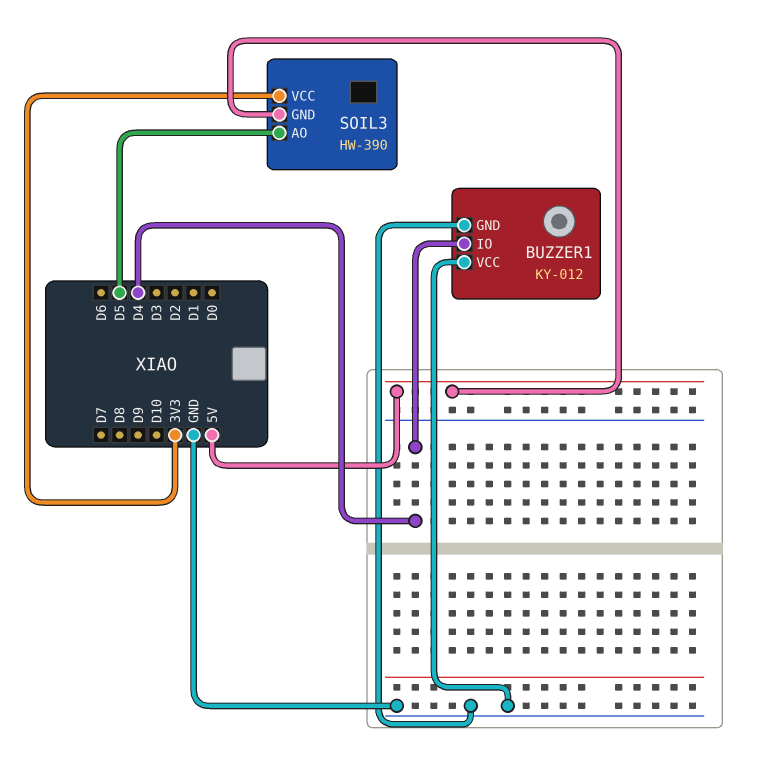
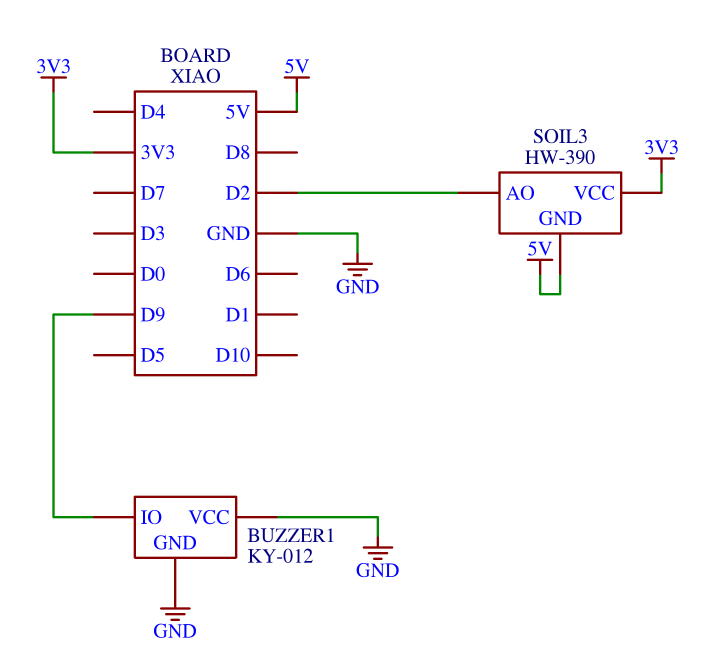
BUZZER1 pin IO: D4 -> D9
SOIL3 pin AO: D5 -> D2

